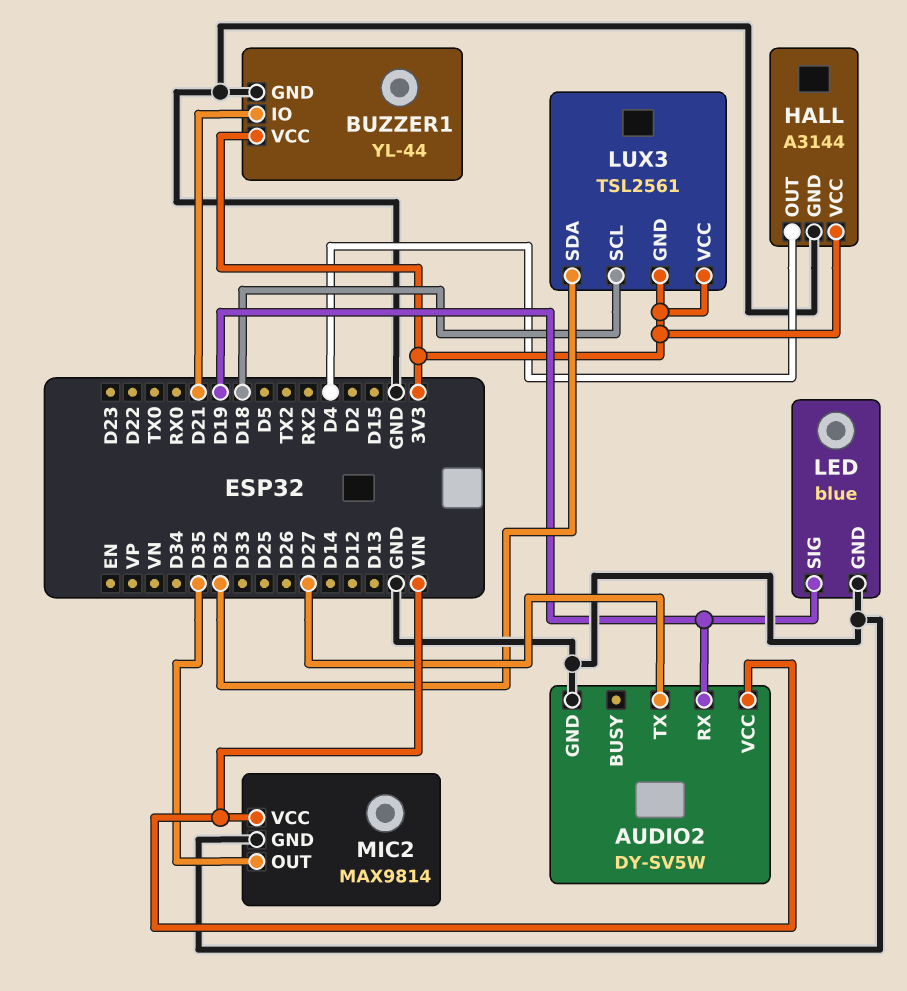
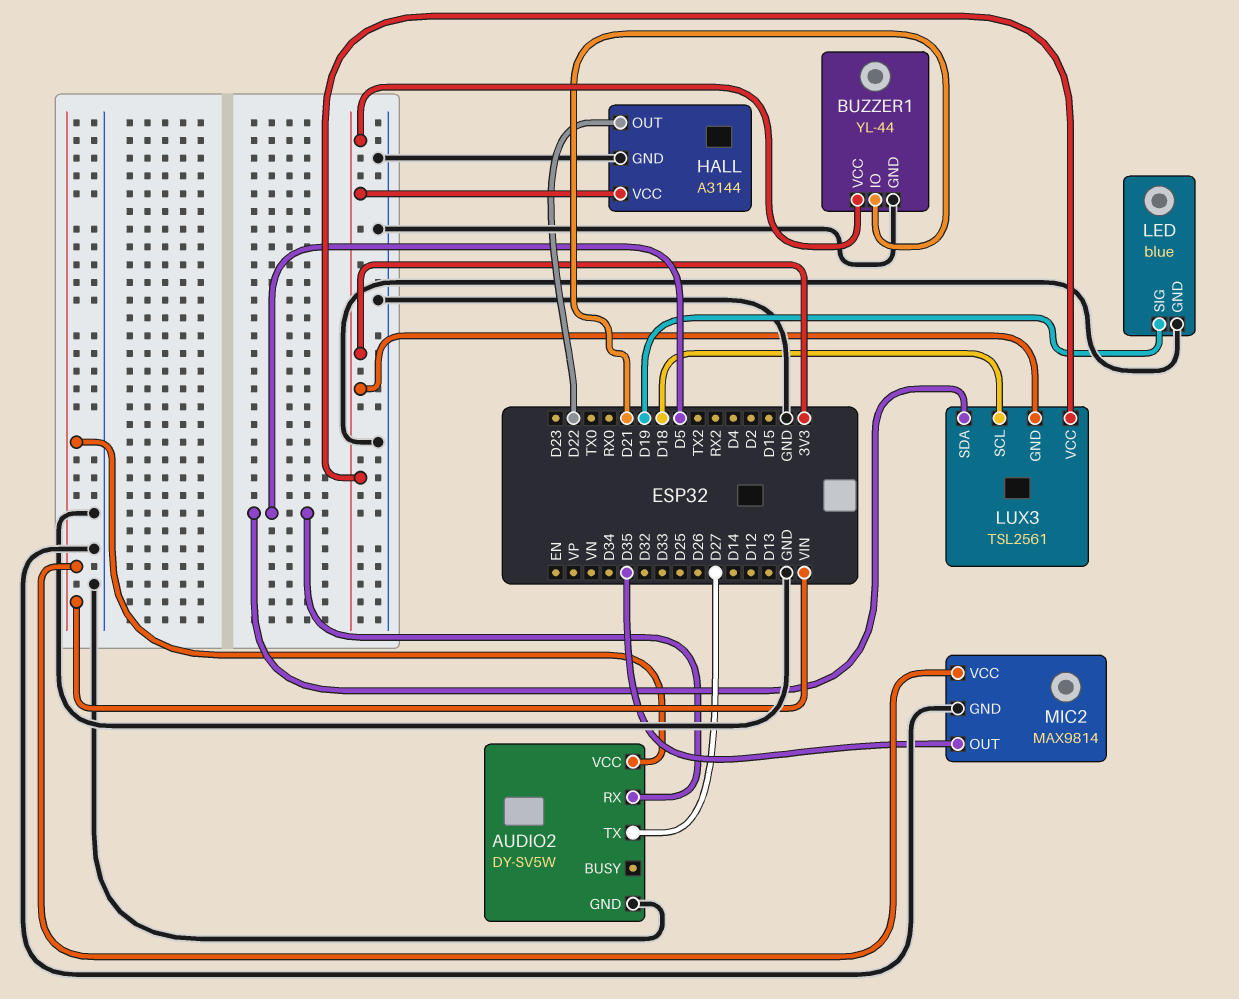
AUDIO2 pin RX: D19 -> D5
HALL pin OUT: D4 -> D22
LUX3 pin SDA: D32 -> D5

